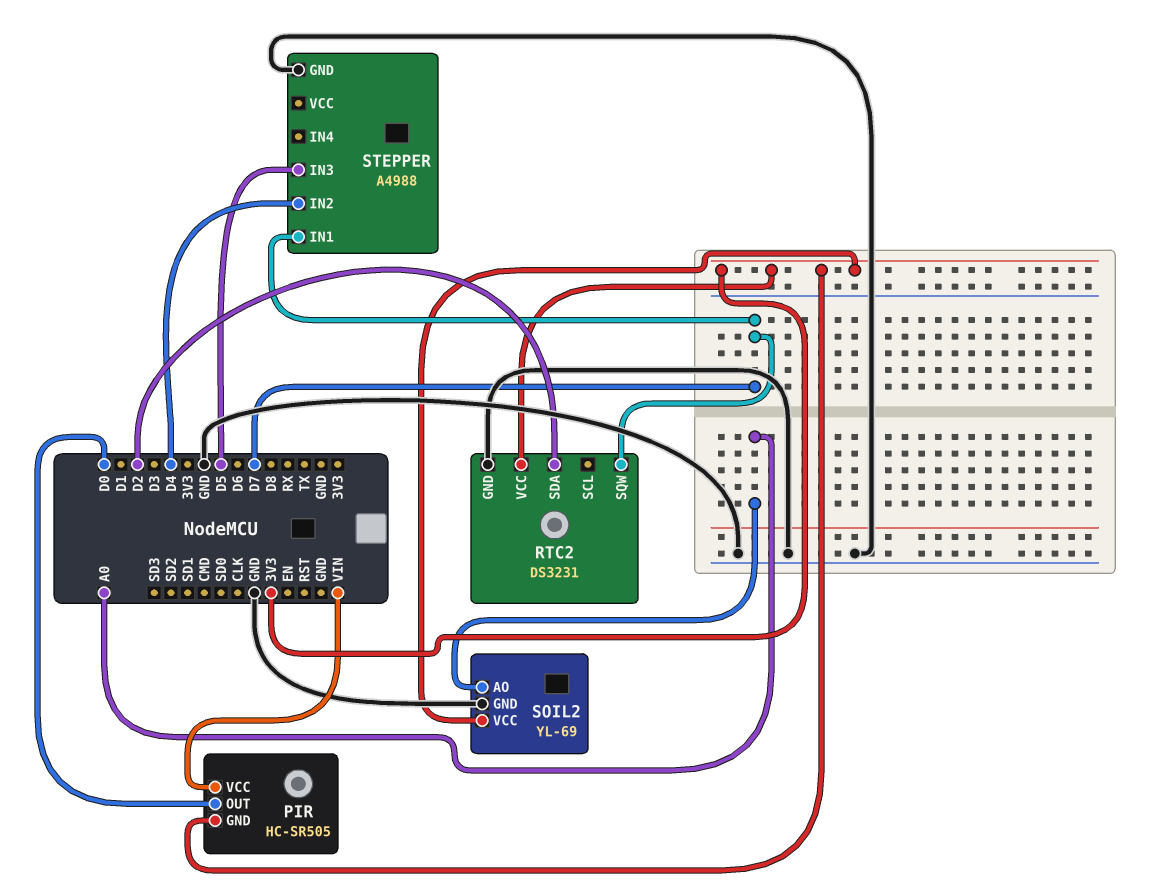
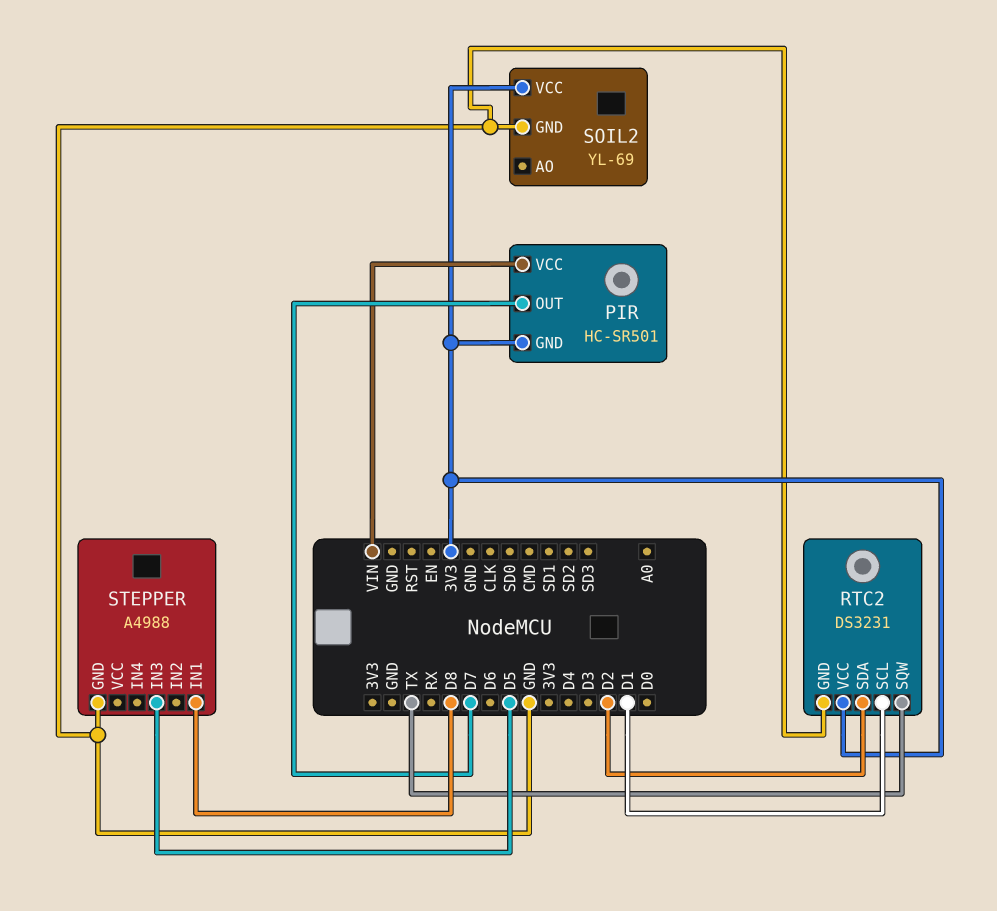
PIR: HC-SR505 -> HC-SR501
PIR pin OUT: D0 -> D7
RTC2 pin SCL: none -> D1
RTC2 pin SQW: D7 -> TX
SOIL2 pin AO: A0 -> none
STEPPER pin IN1: D7 -> D8
STEPPER pin IN2: D4 -> none

